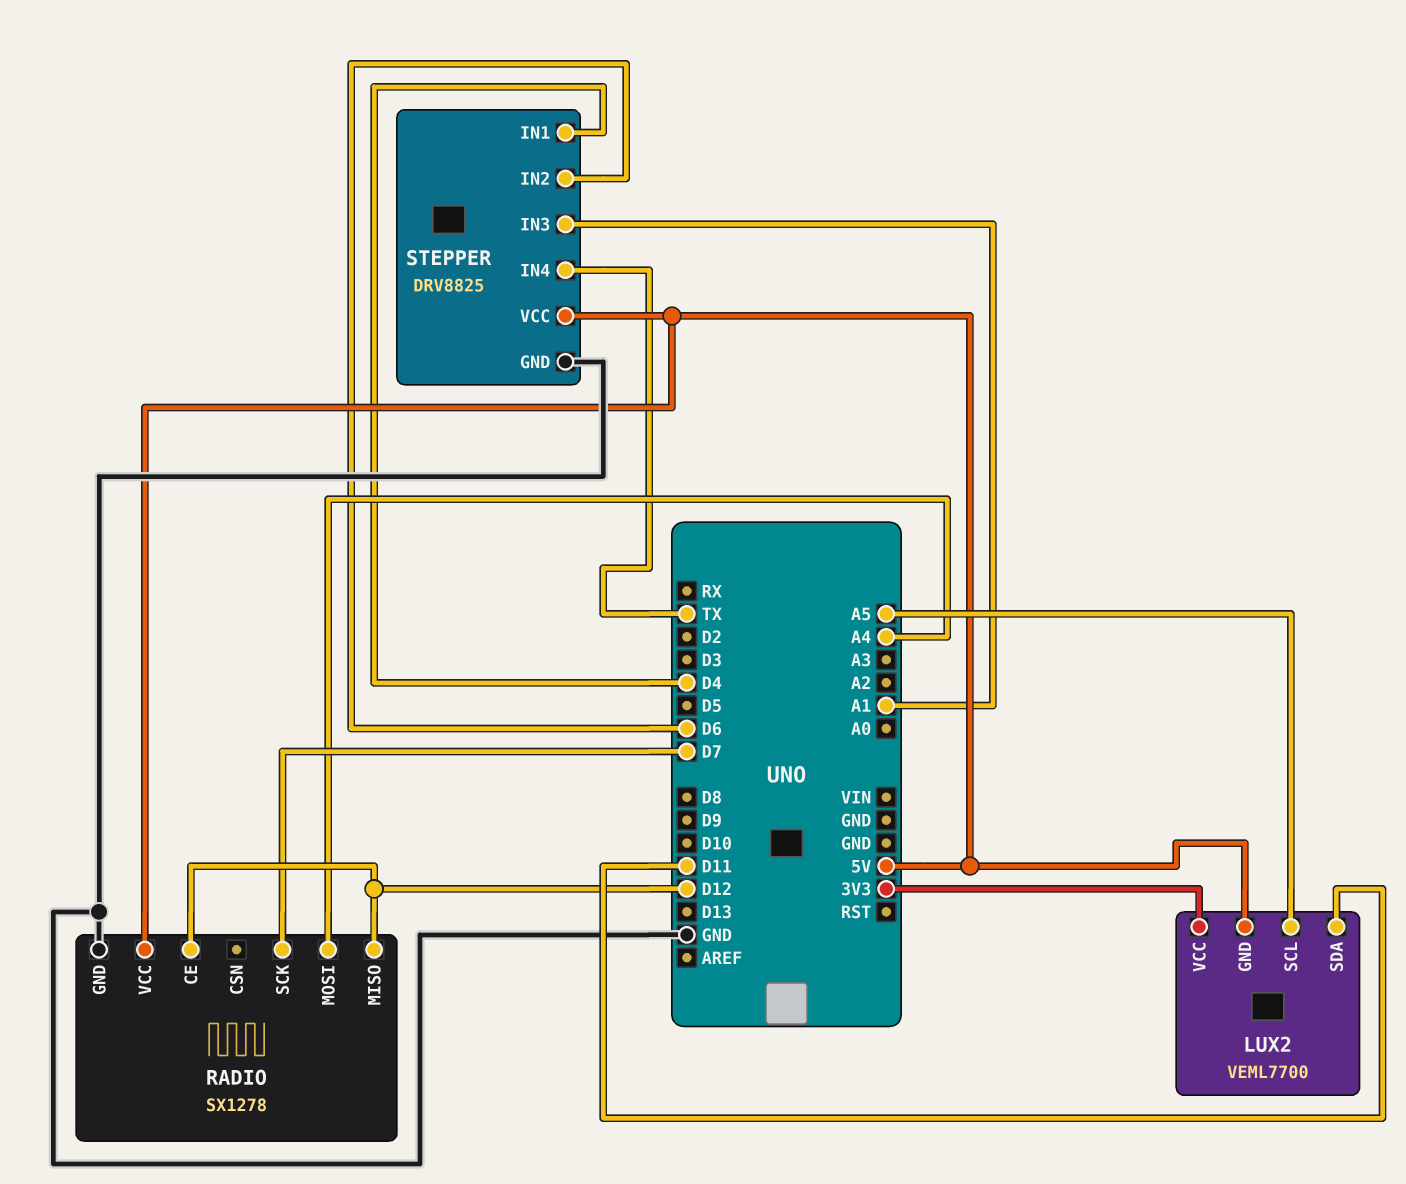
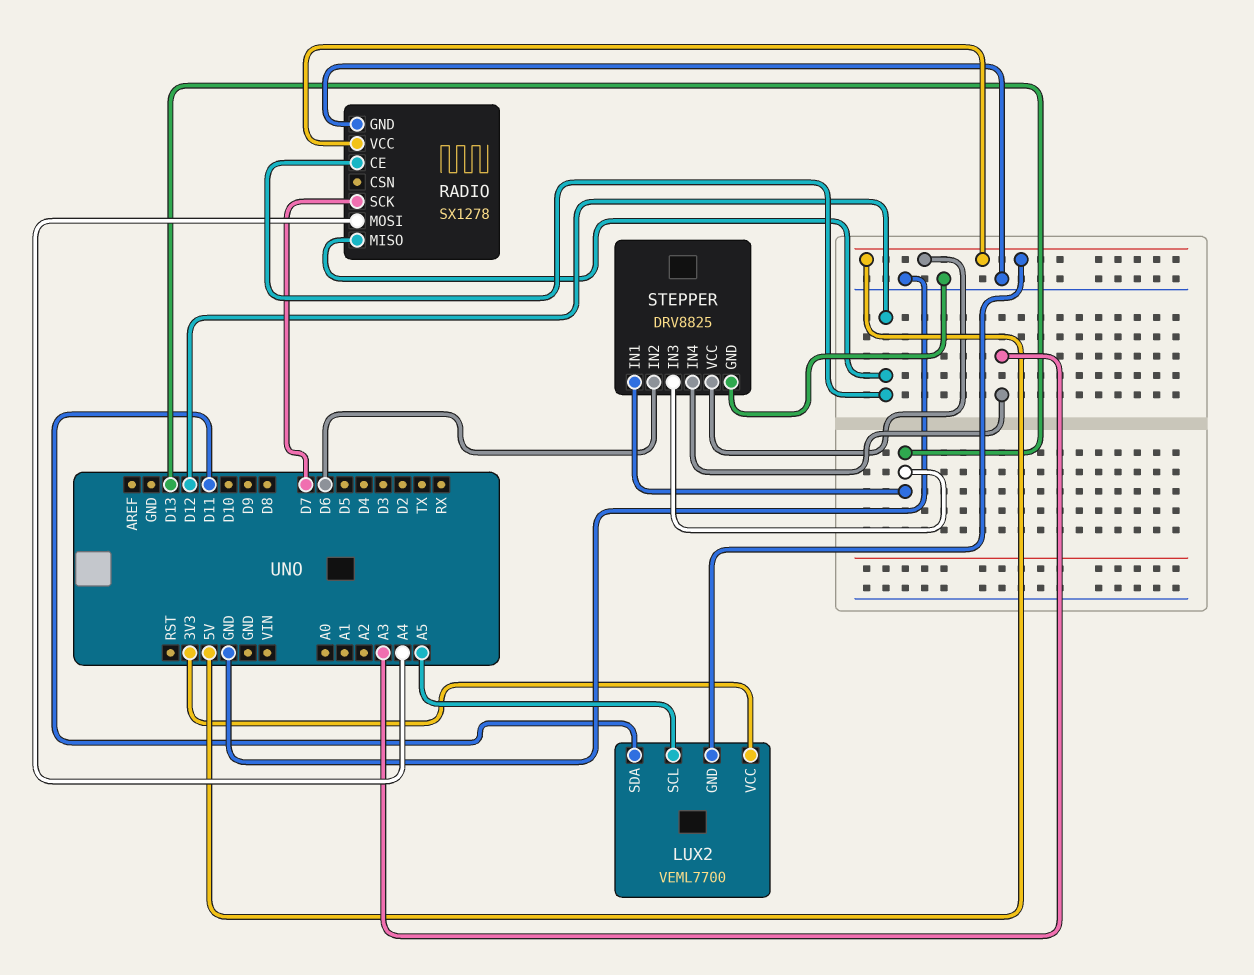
STEPPER pin IN1: D4 -> D13
STEPPER pin IN3: A1 -> D13
STEPPER pin IN4: TX -> A3

